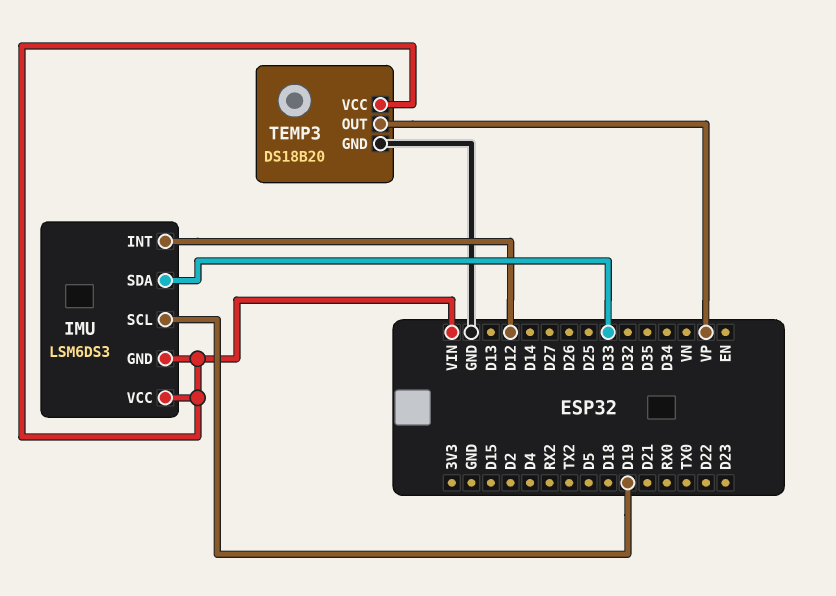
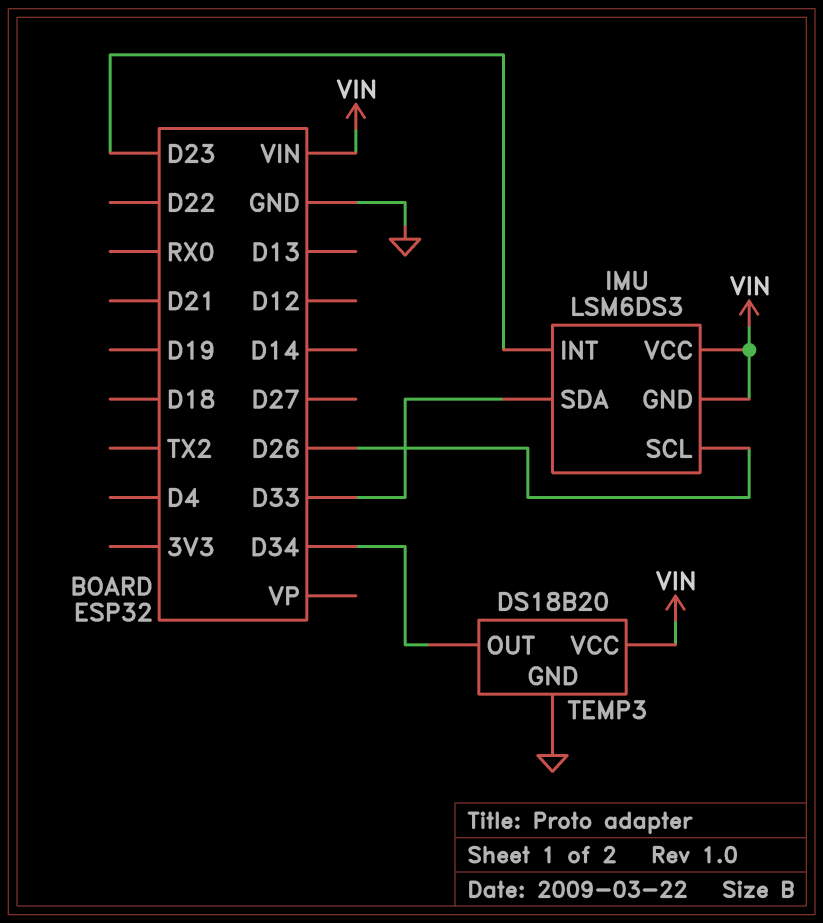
IMU pin INT: D12 -> D23
IMU pin SCL: D19 -> D26
TEMP3 pin OUT: VP -> D34

